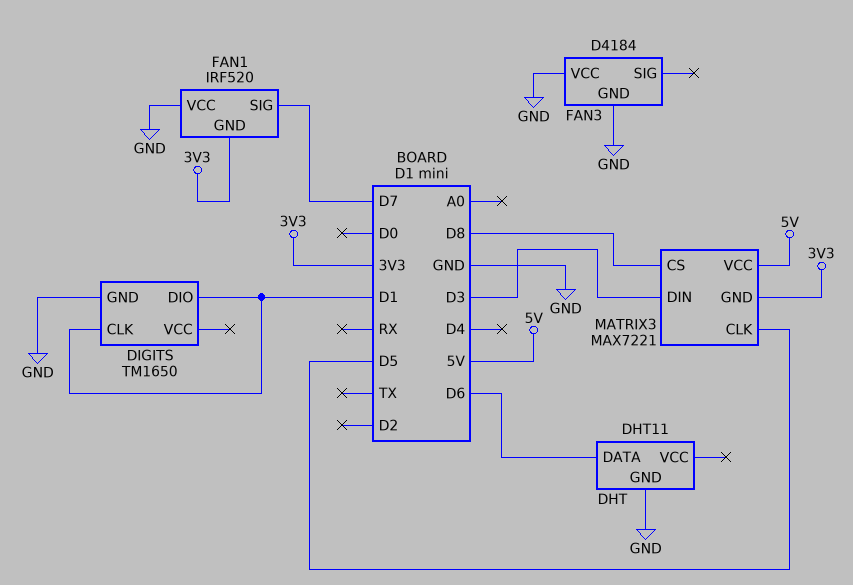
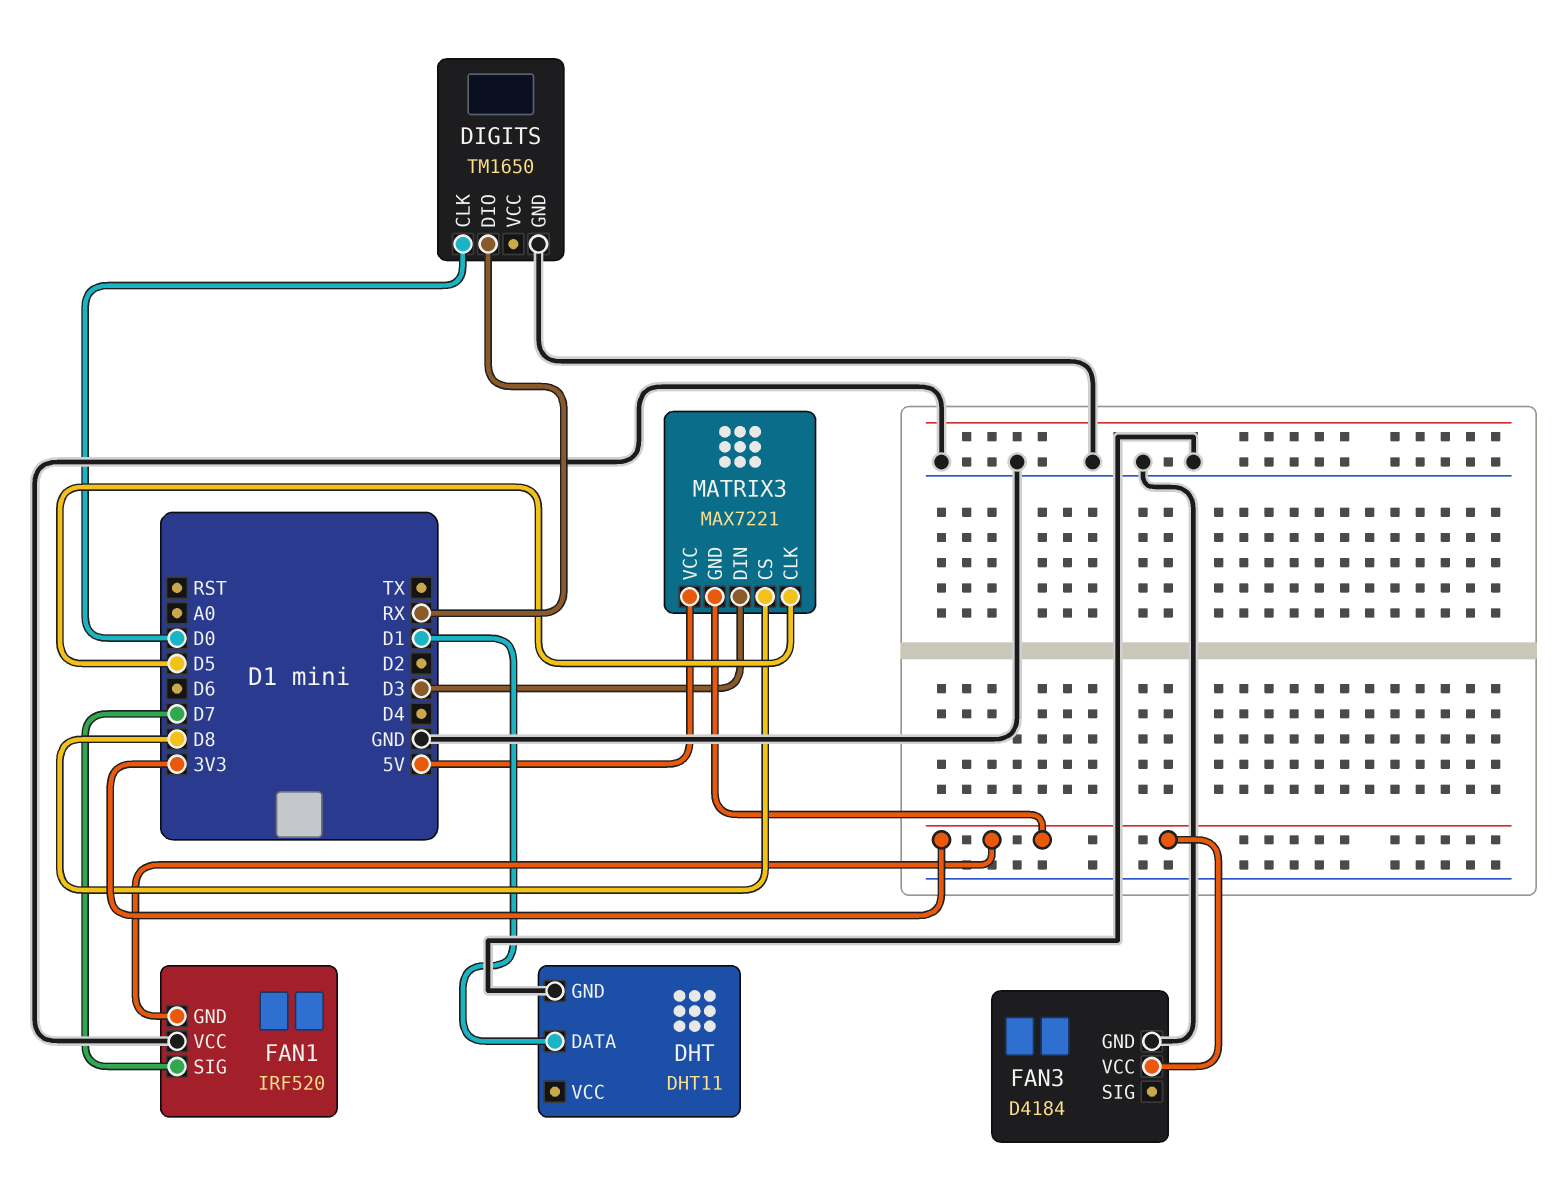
DHT pin DATA: D6 -> D1
DIGITS pin CLK: D1 -> D0
DIGITS pin DIO: D1 -> RX
FAN3 pin VCC: GND -> 3V3

